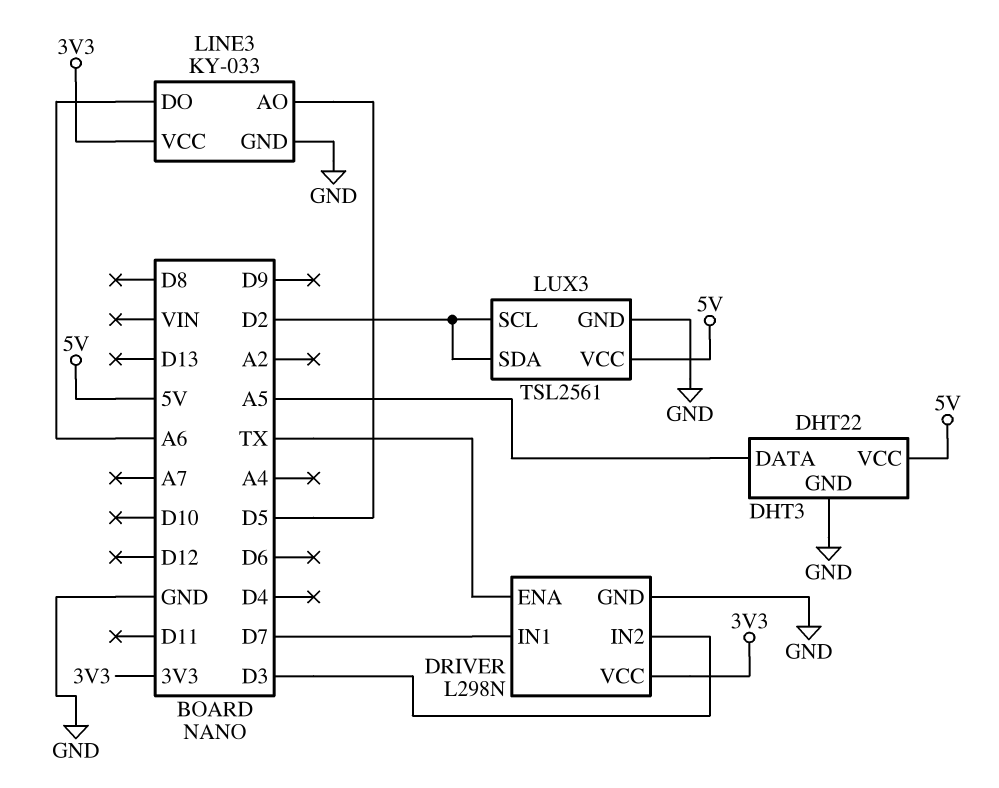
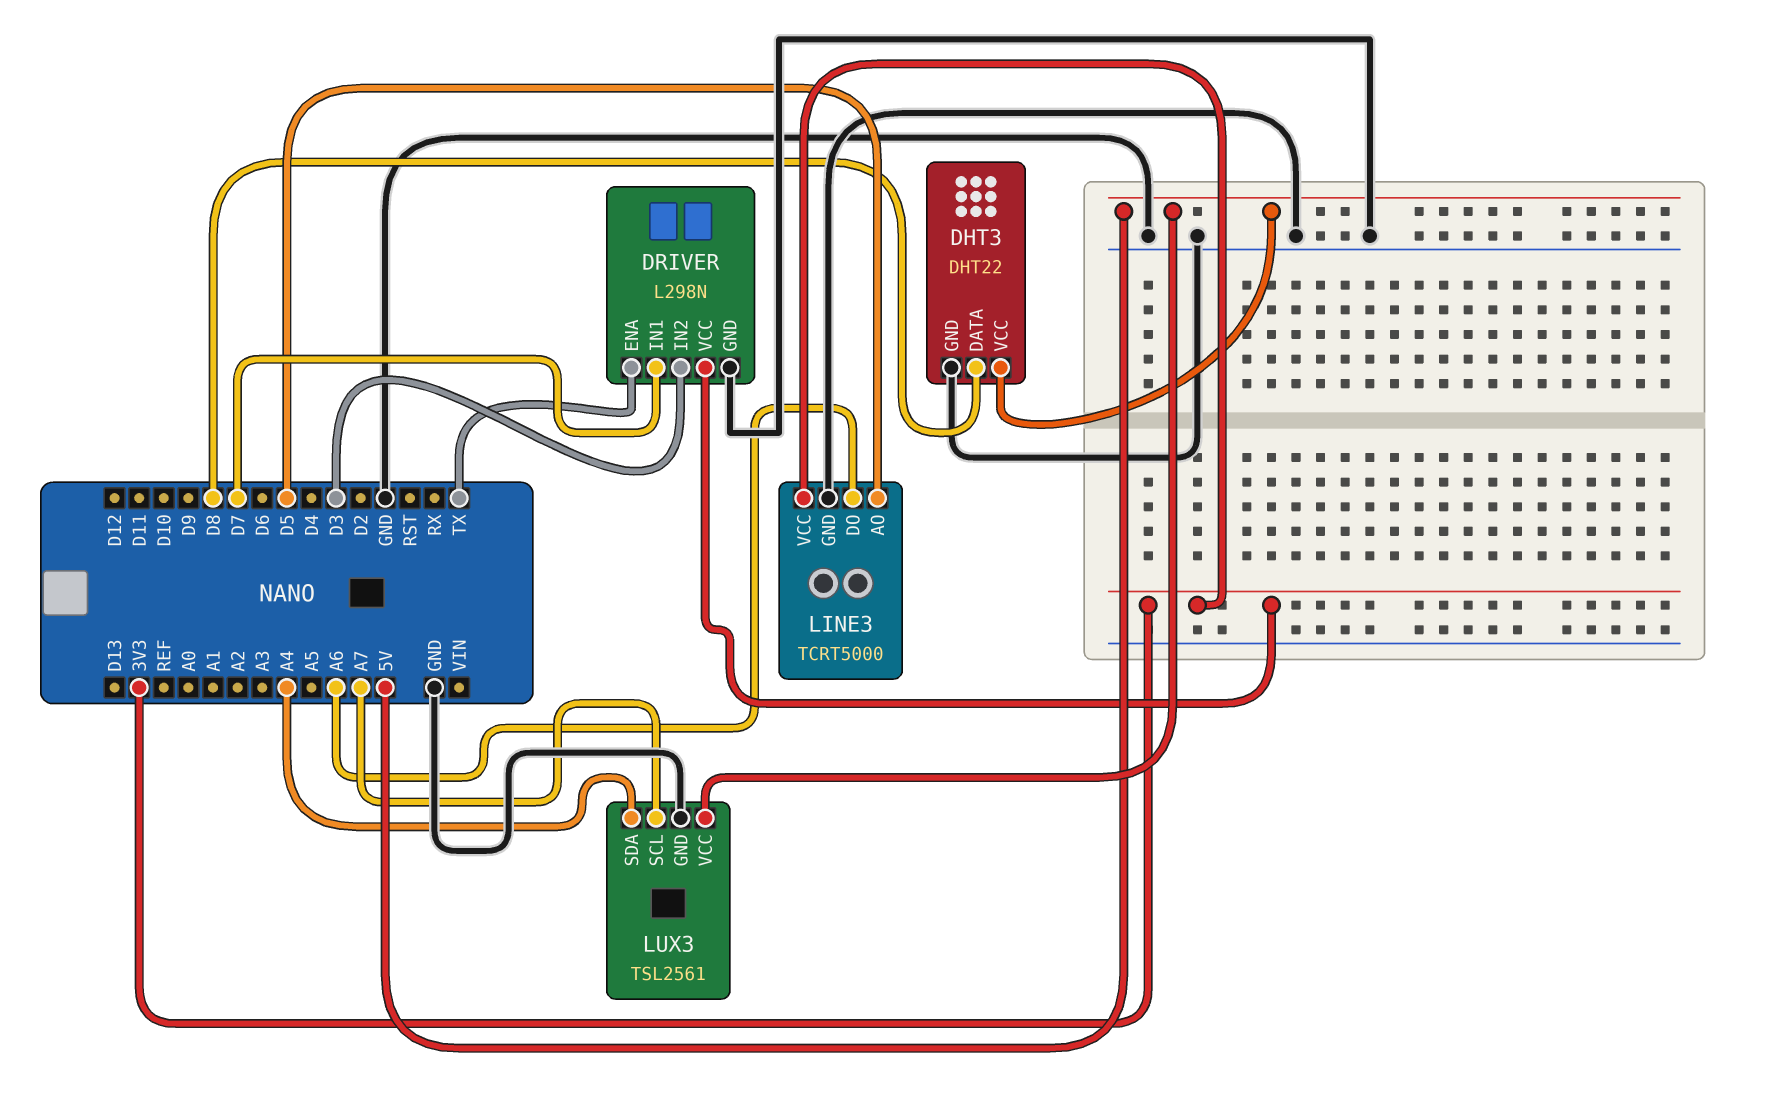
DHT3 pin DATA: A5 -> D8
LINE3: KY-033 -> TCRT5000
LUX3 pin SCL: D2 -> A7
LUX3 pin SDA: D2 -> A4

